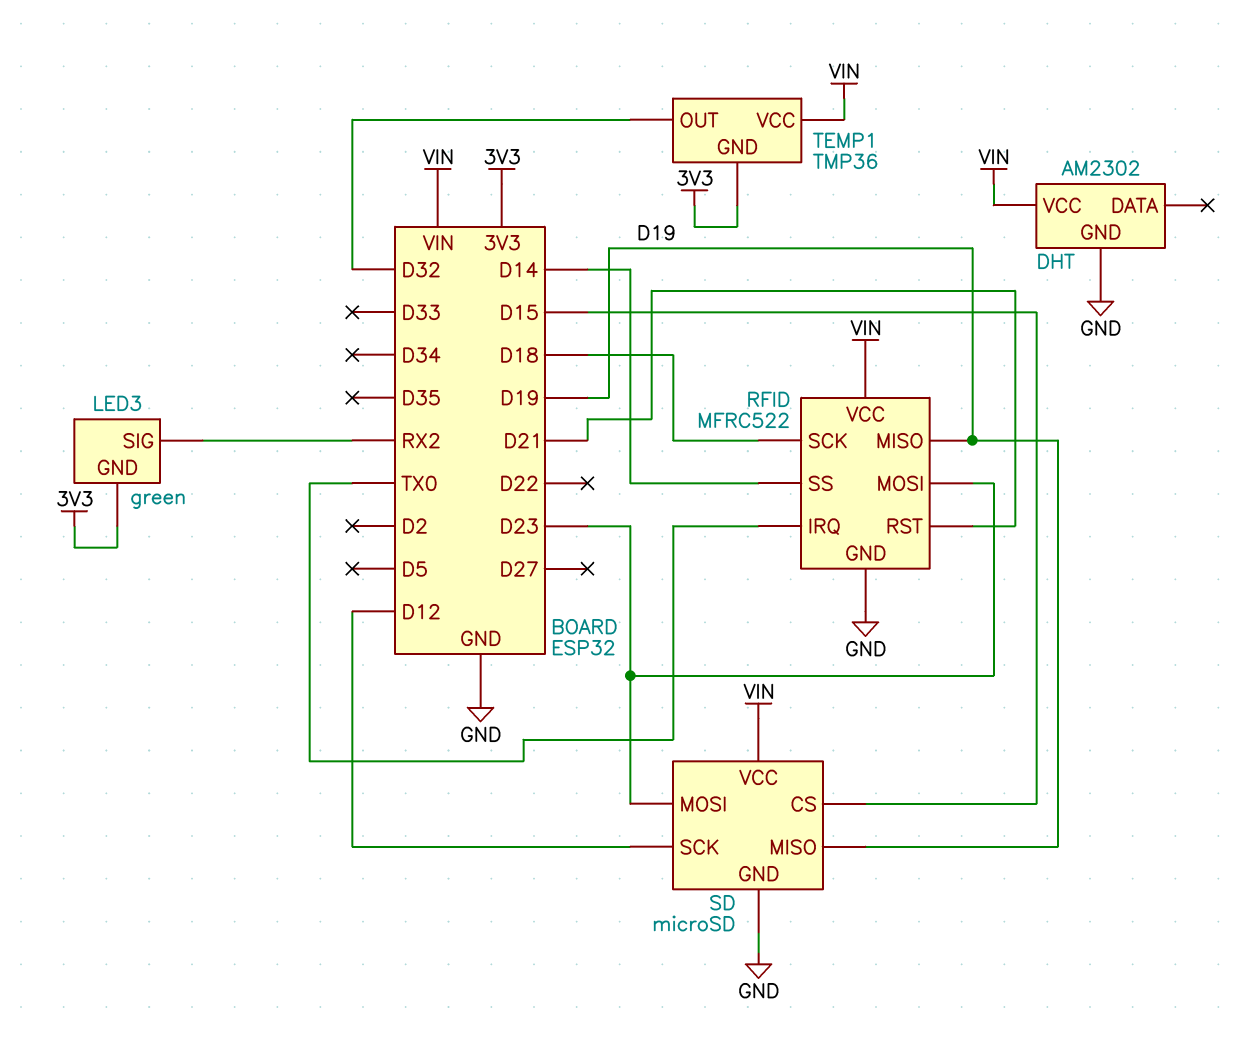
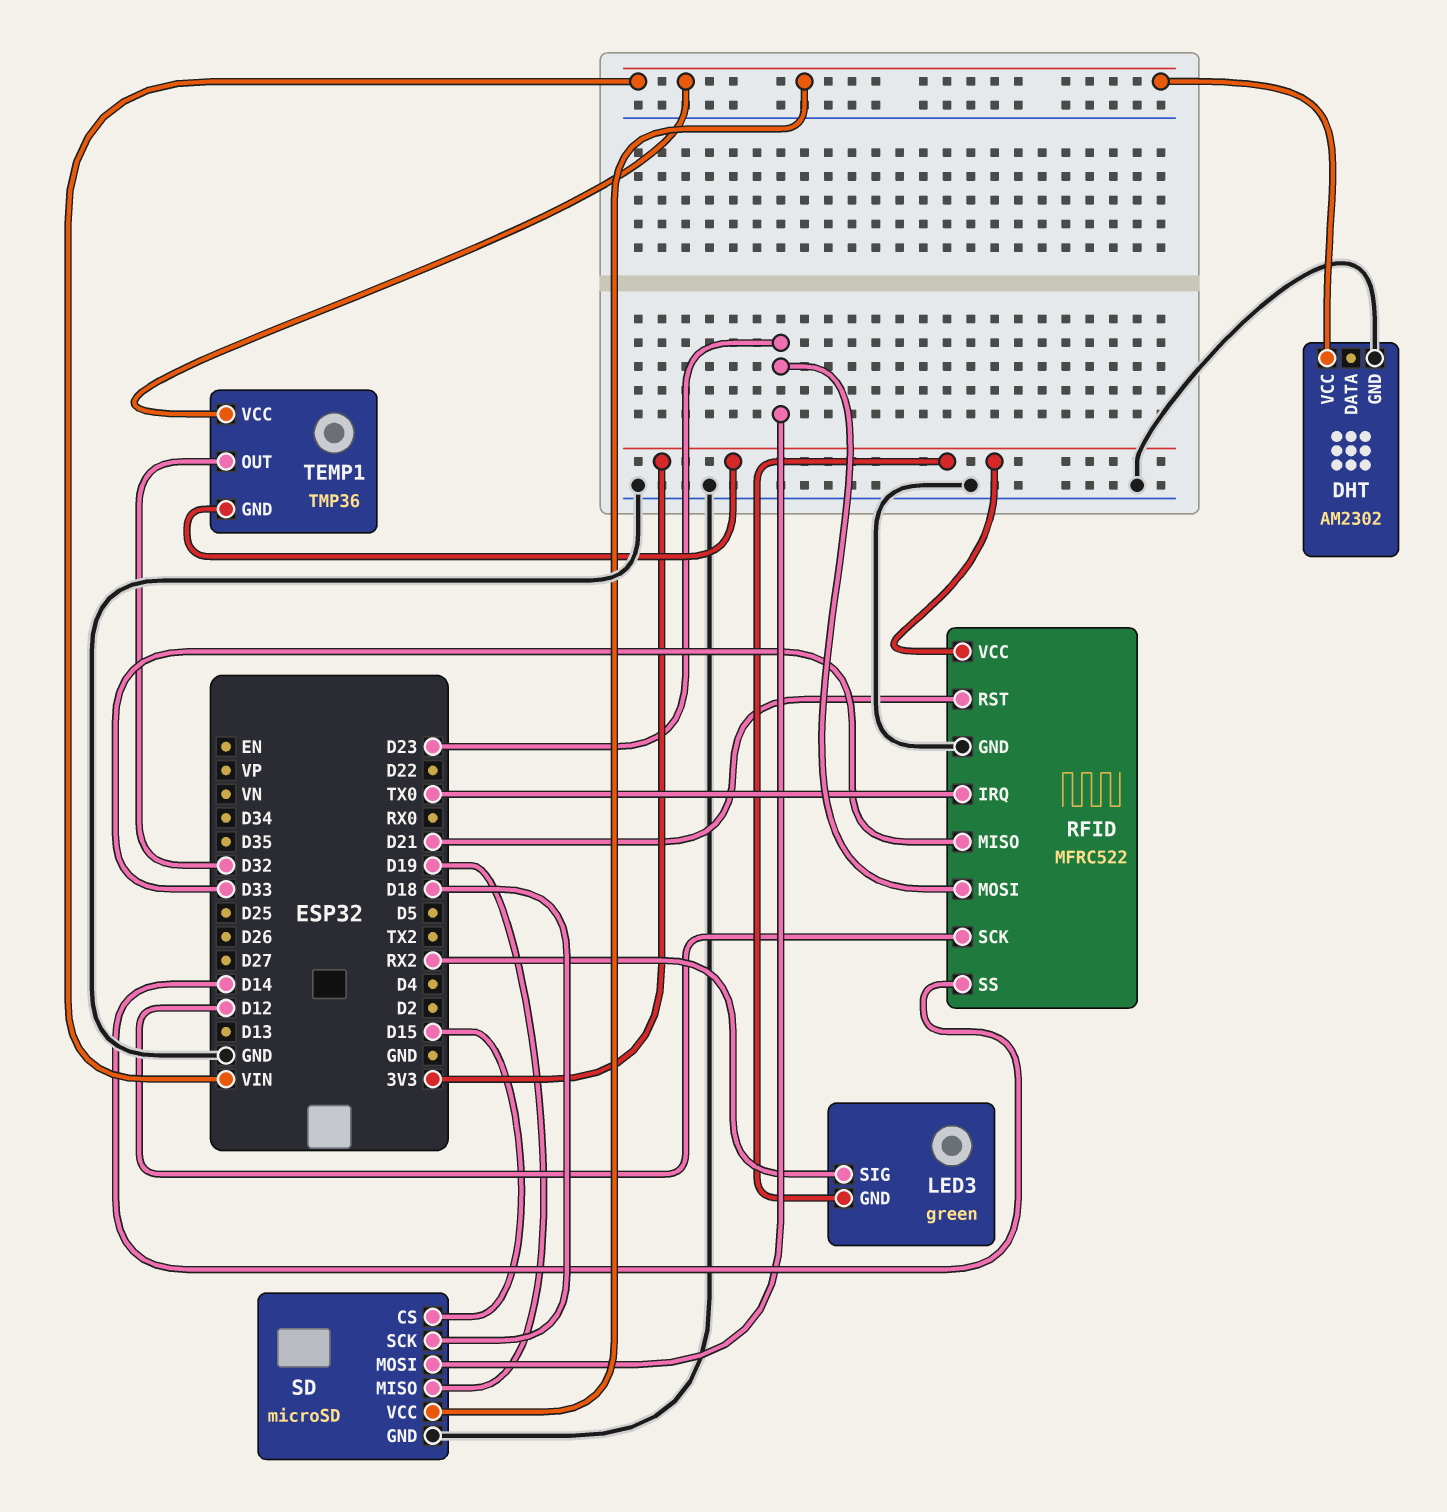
RFID pin MISO: D19 -> D33
RFID pin SCK: D18 -> D12
RFID pin VCC: VIN -> 3V3
SD pin SCK: D12 -> D18

